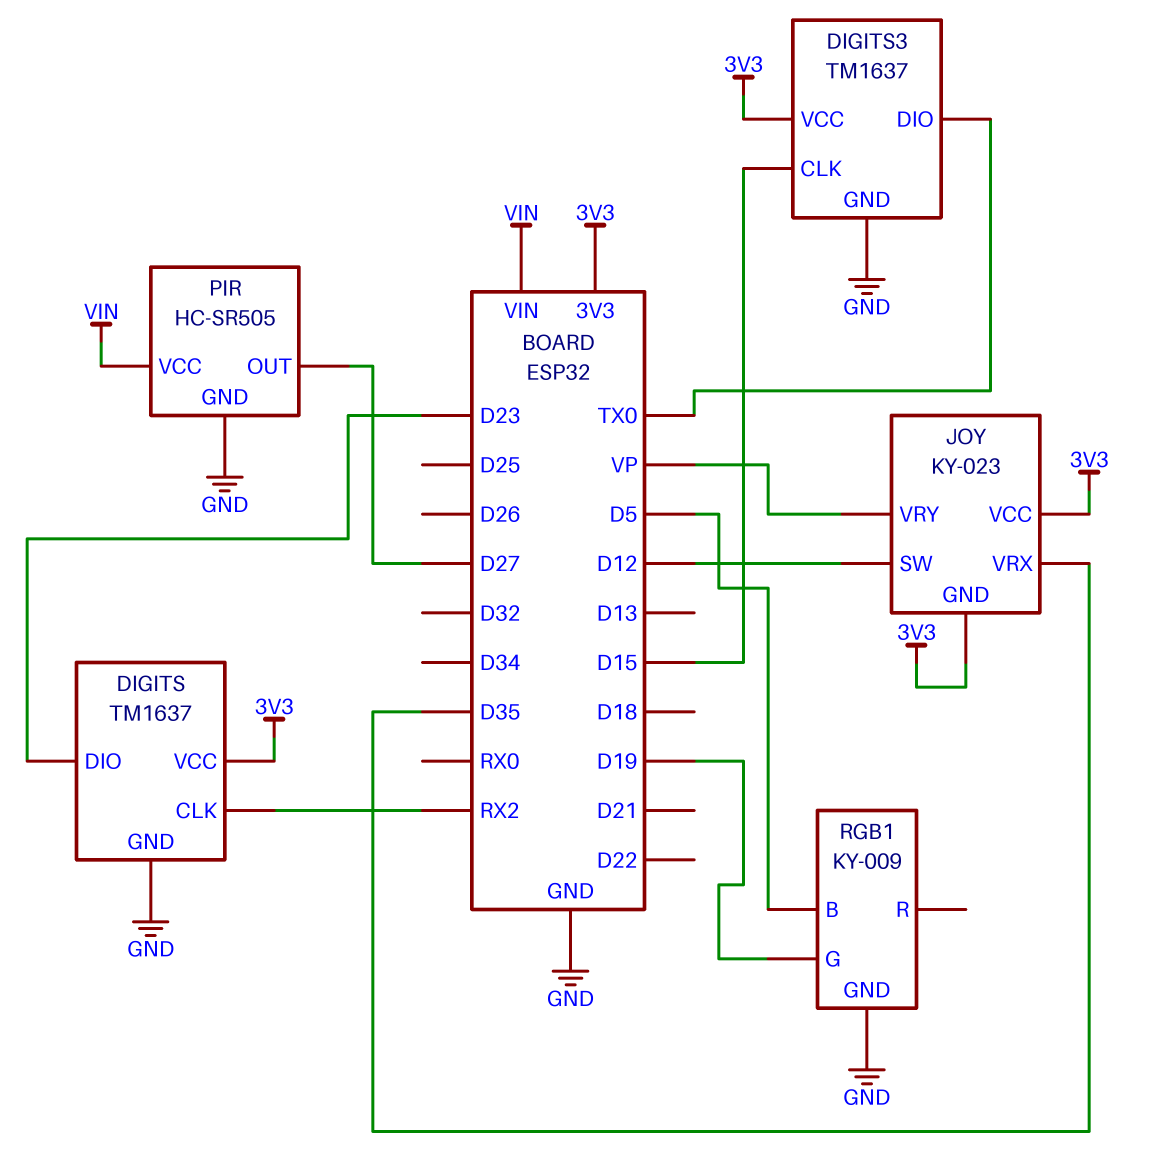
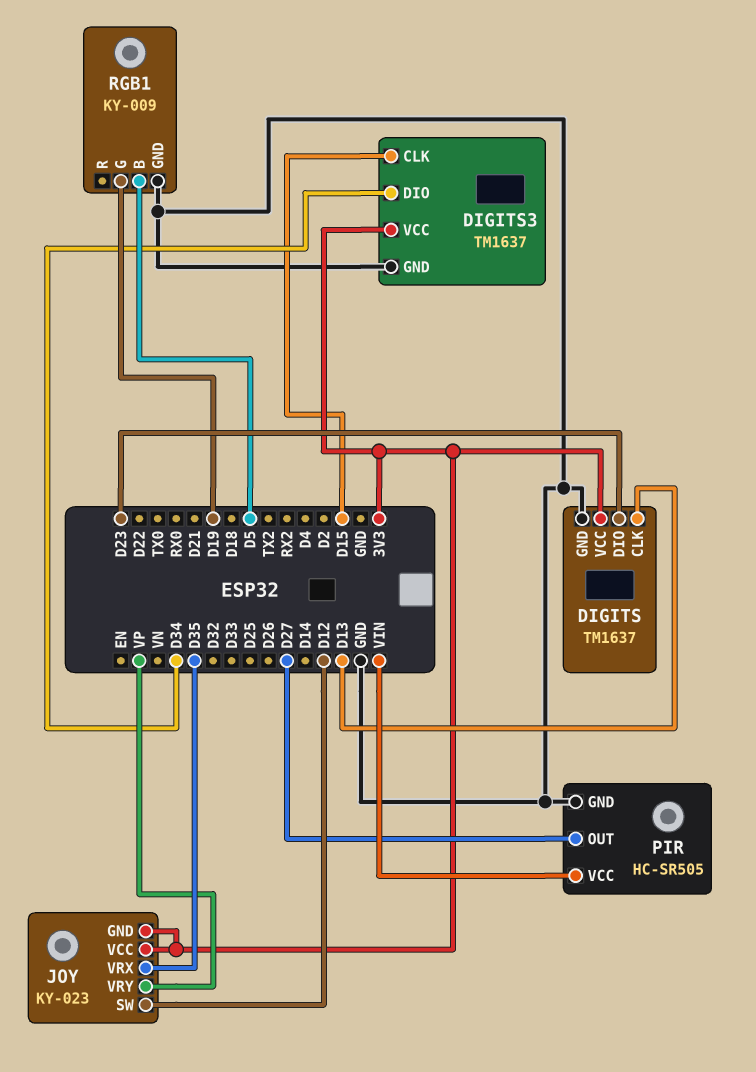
DIGITS pin CLK: RX2 -> D13
DIGITS3 pin DIO: TX0 -> D34

